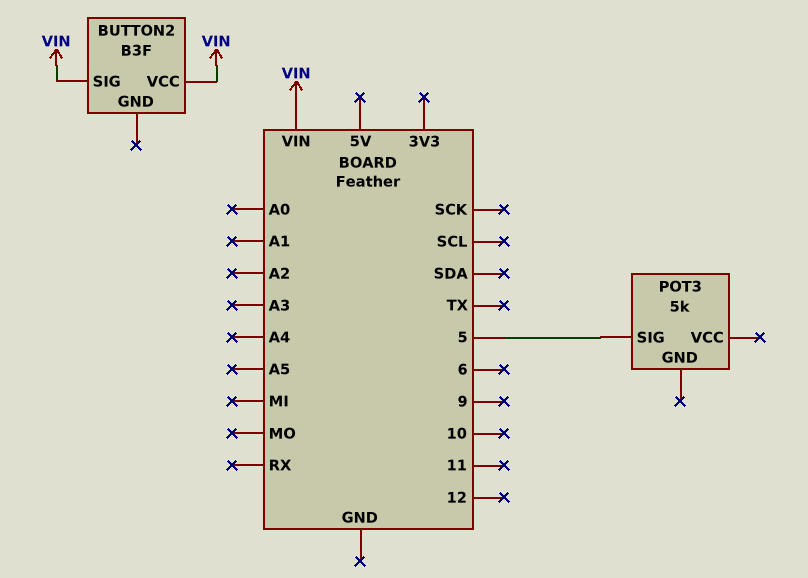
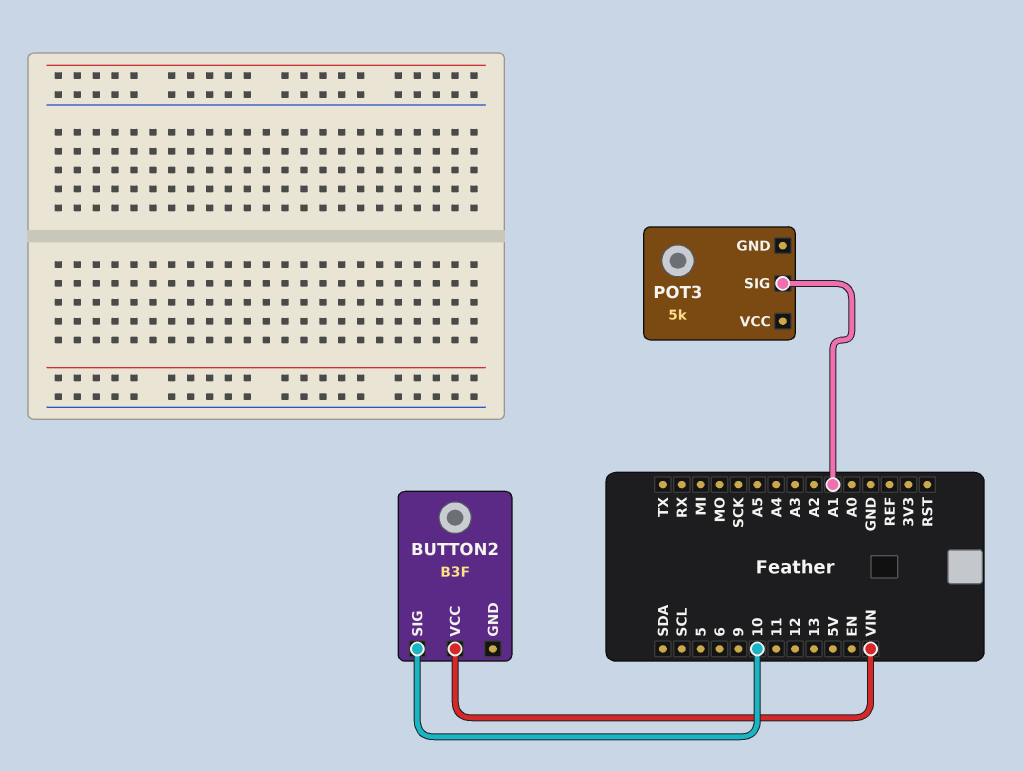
BUTTON2 pin SIG: VIN -> 10
POT3 pin SIG: 5 -> A1

